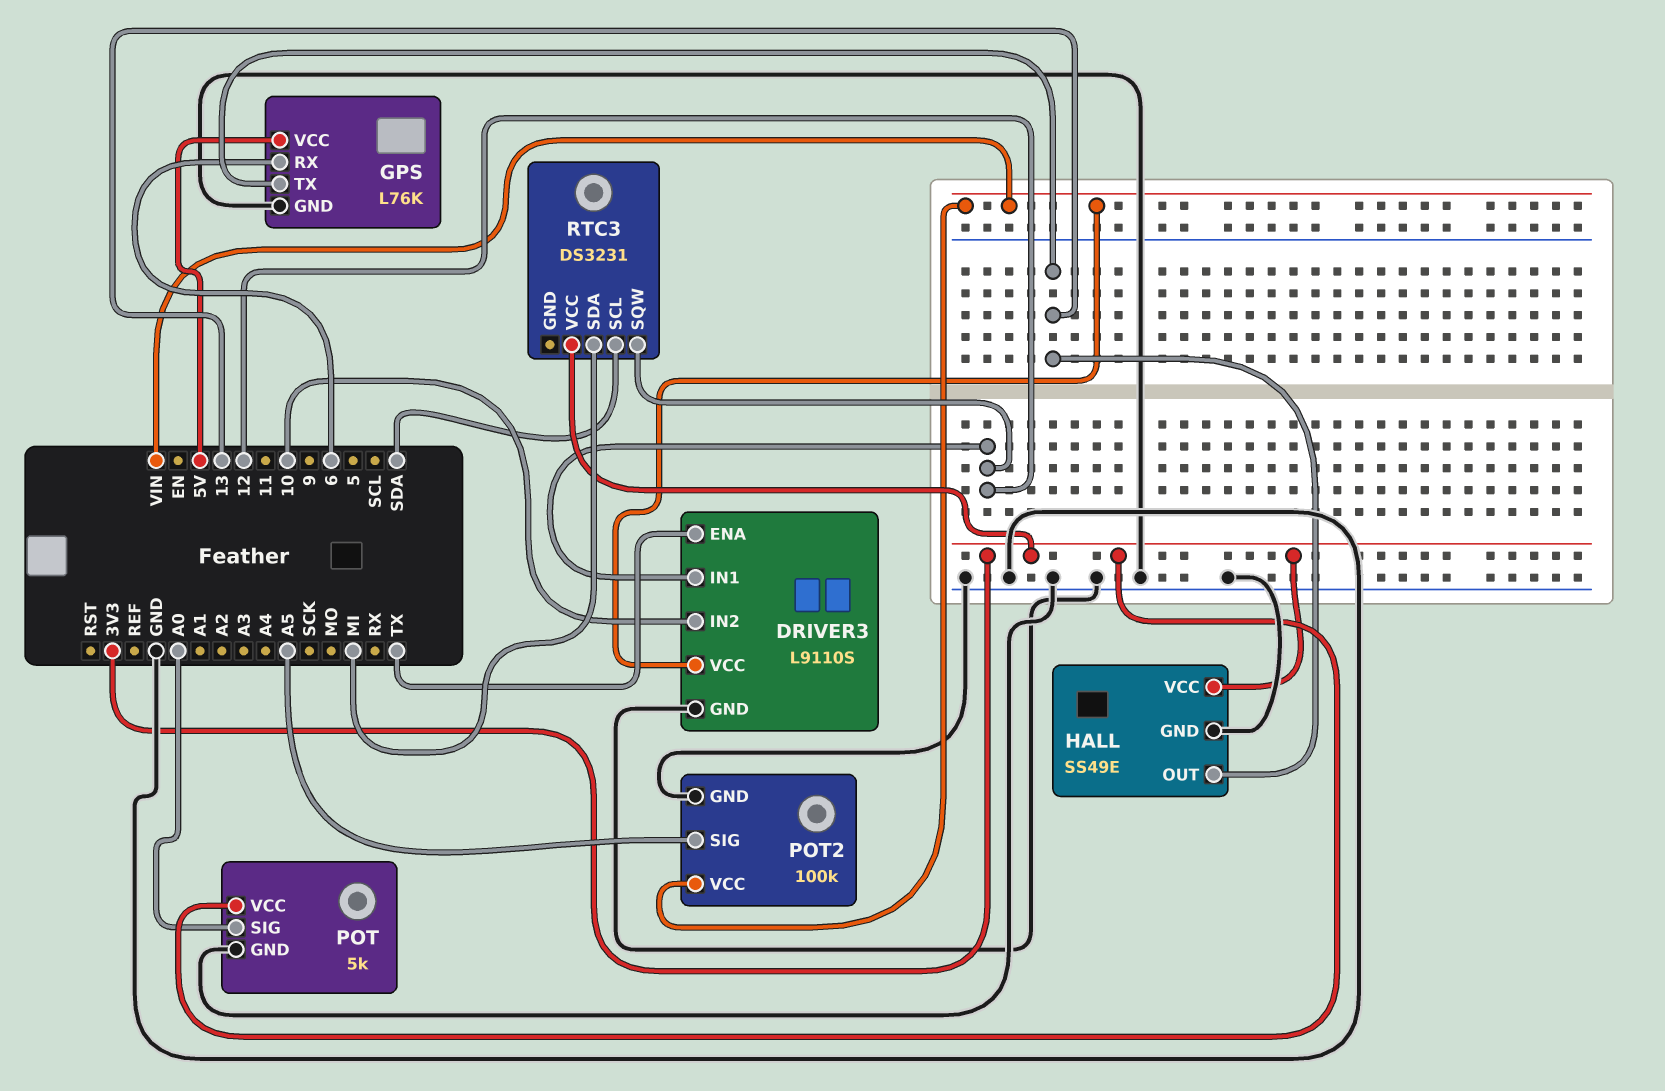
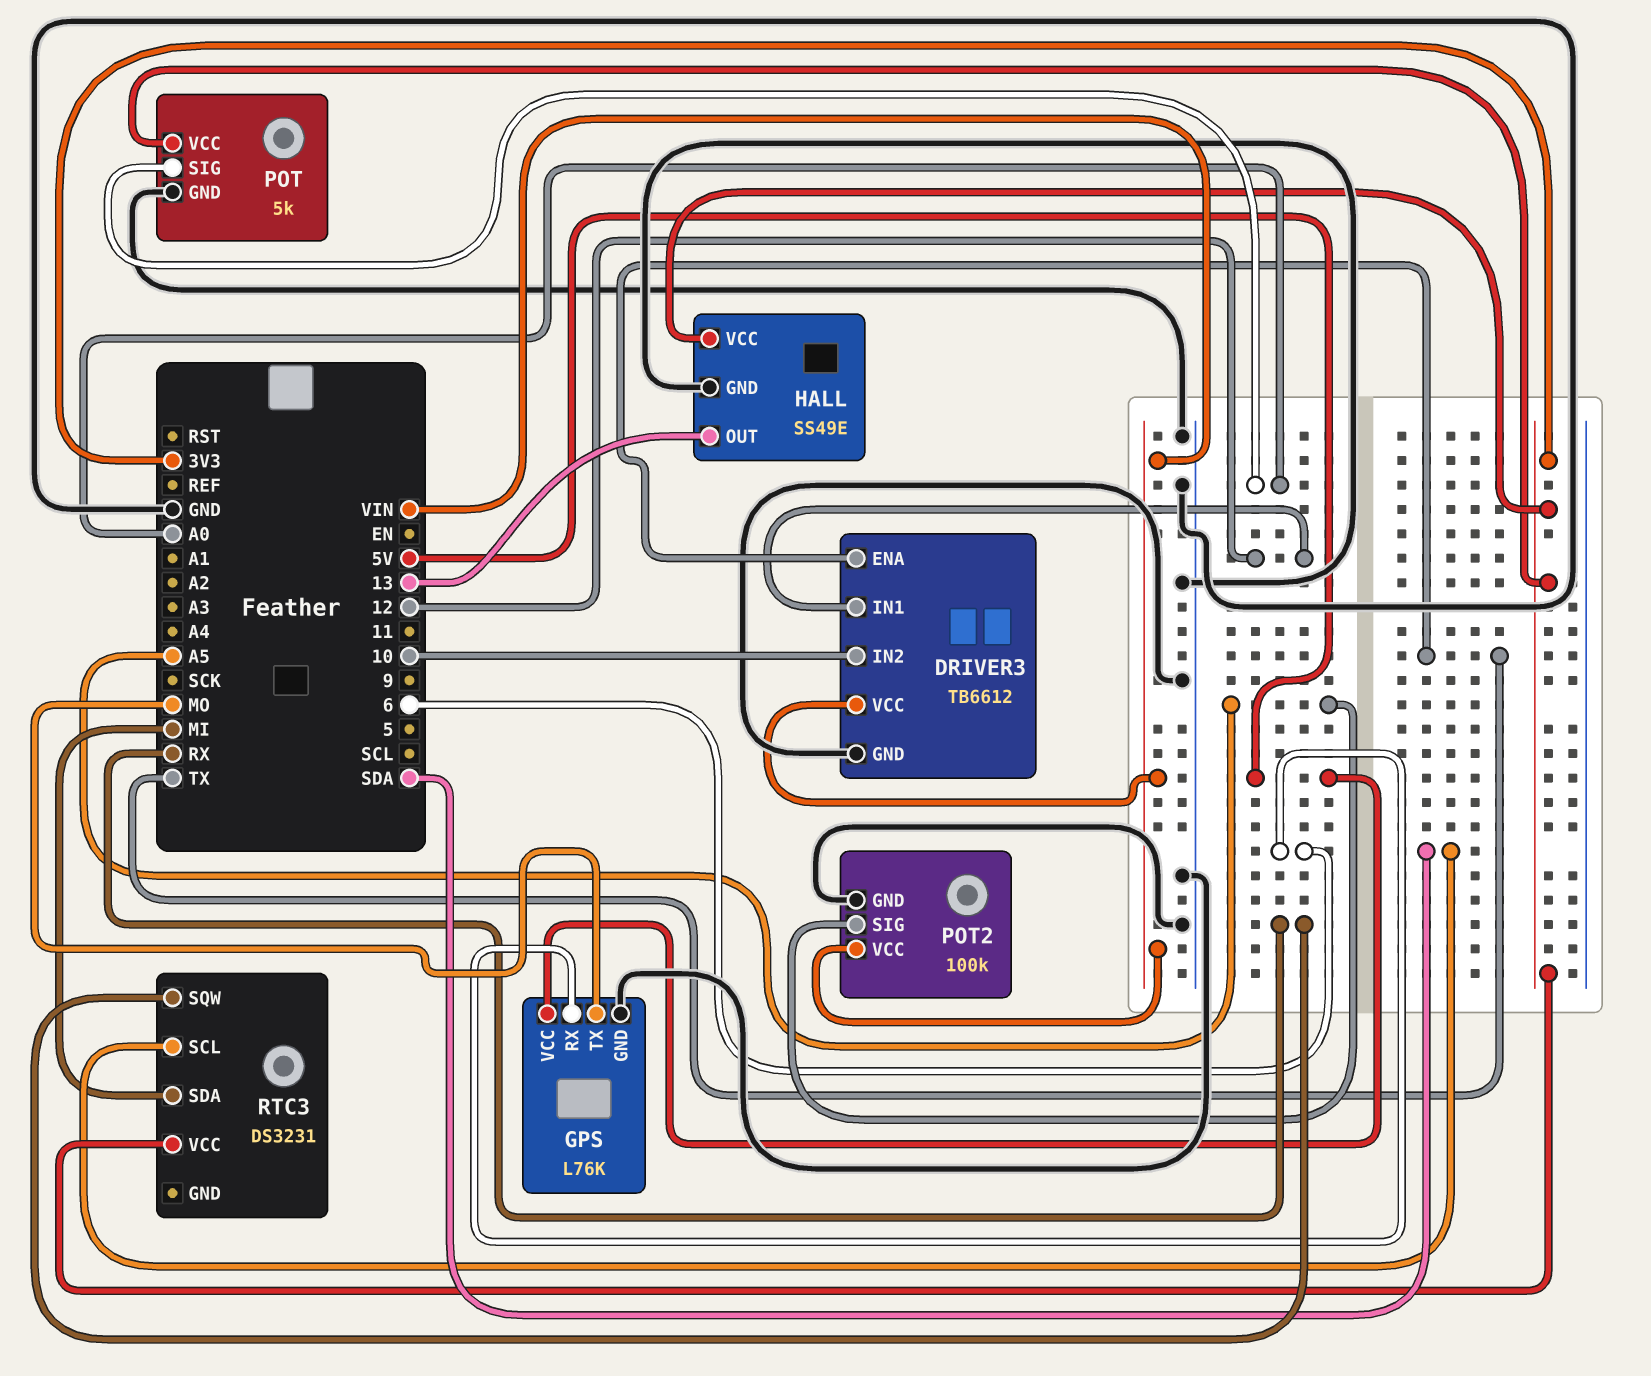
DRIVER3: L9110S -> TB6612
GPS pin TX: 13 -> MO
RTC3 pin SQW: 12 -> RX

